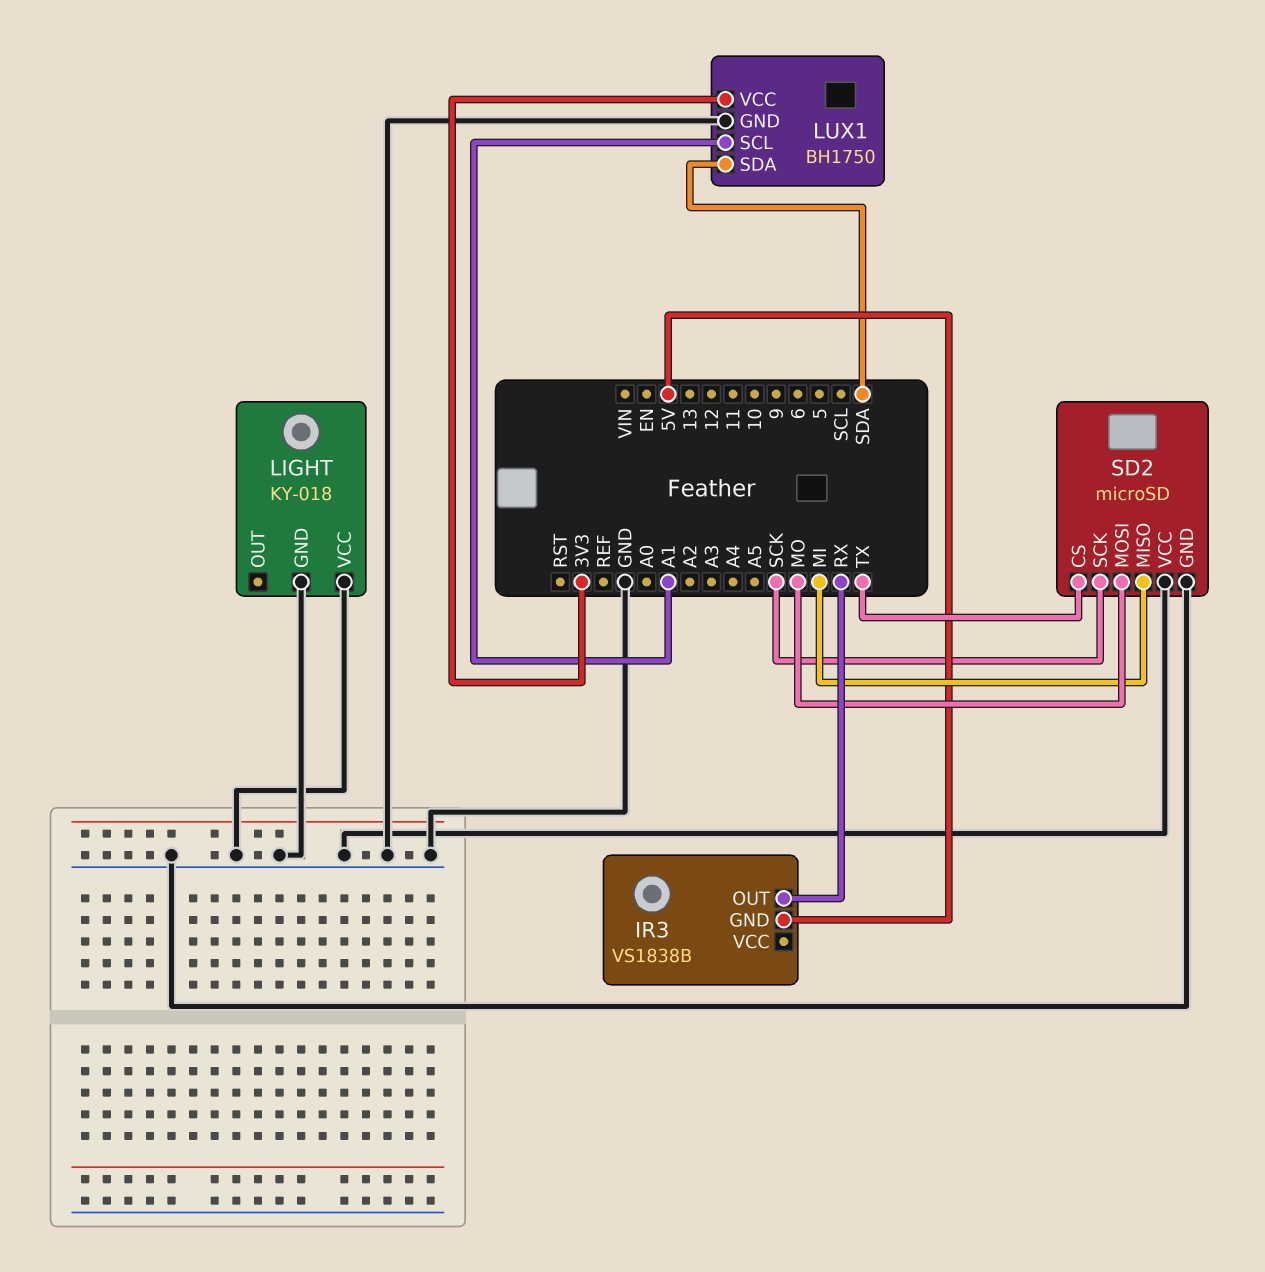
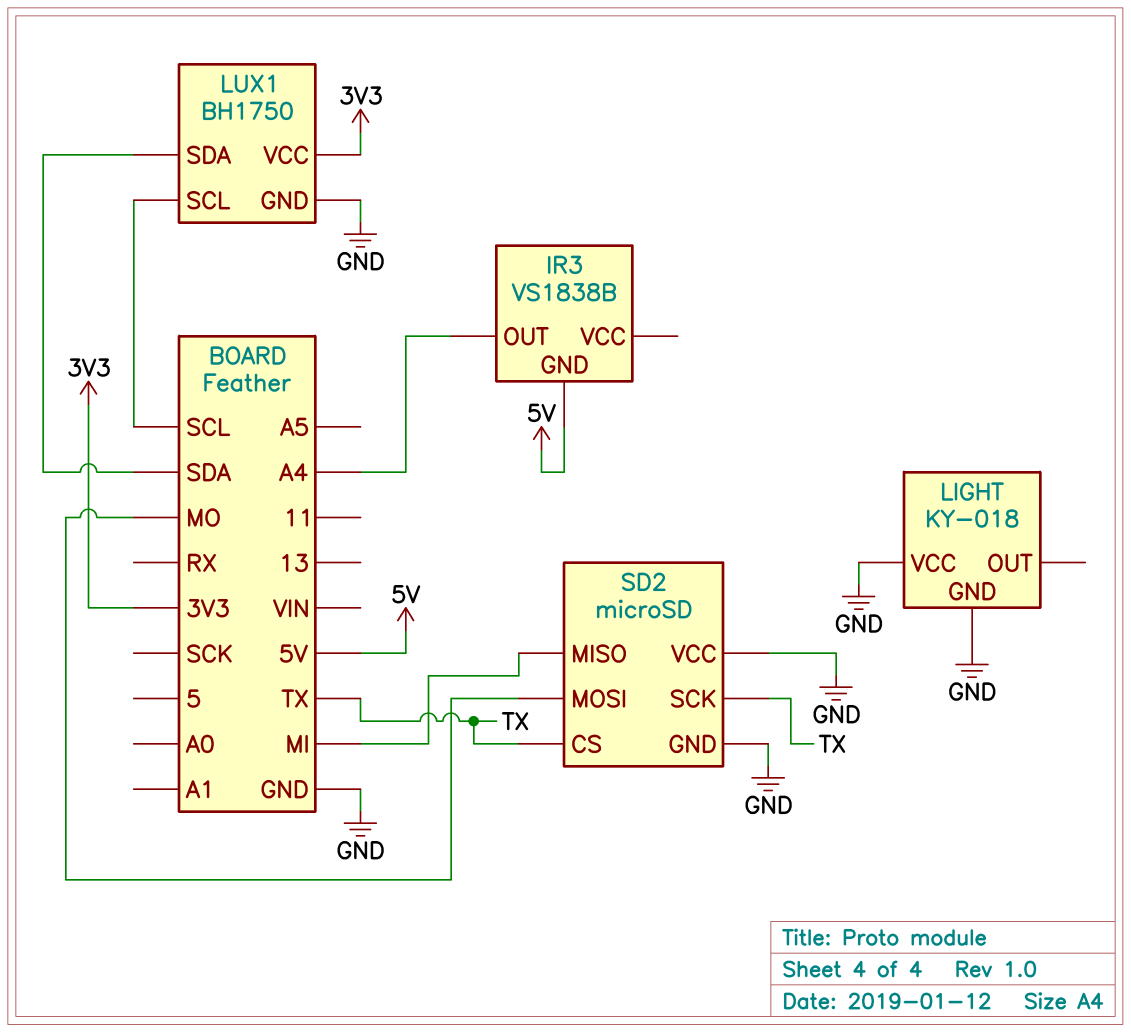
IR3 pin OUT: RX -> A4
LUX1 pin SCL: A1 -> SCL
SD2 pin SCK: SCK -> TX

